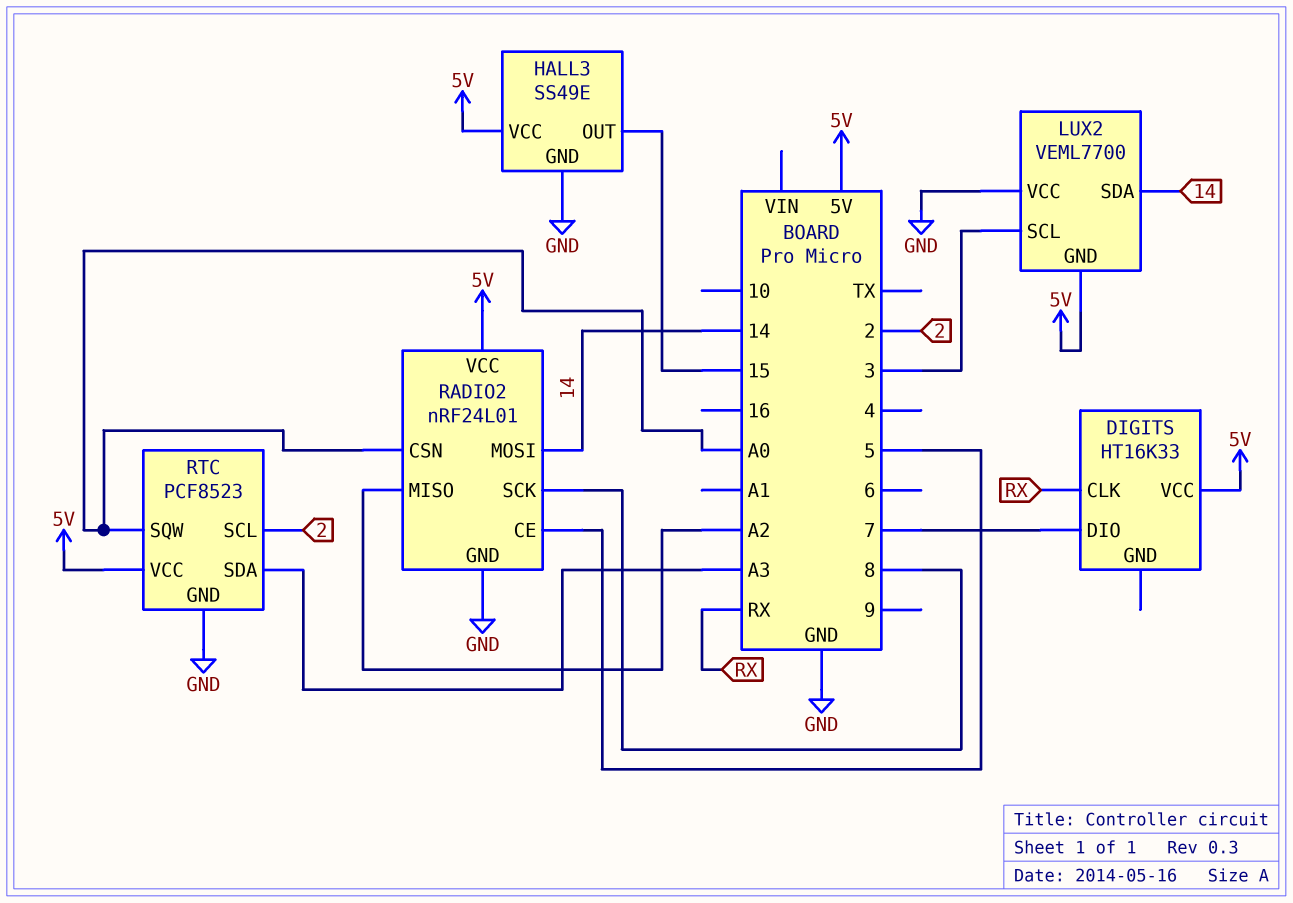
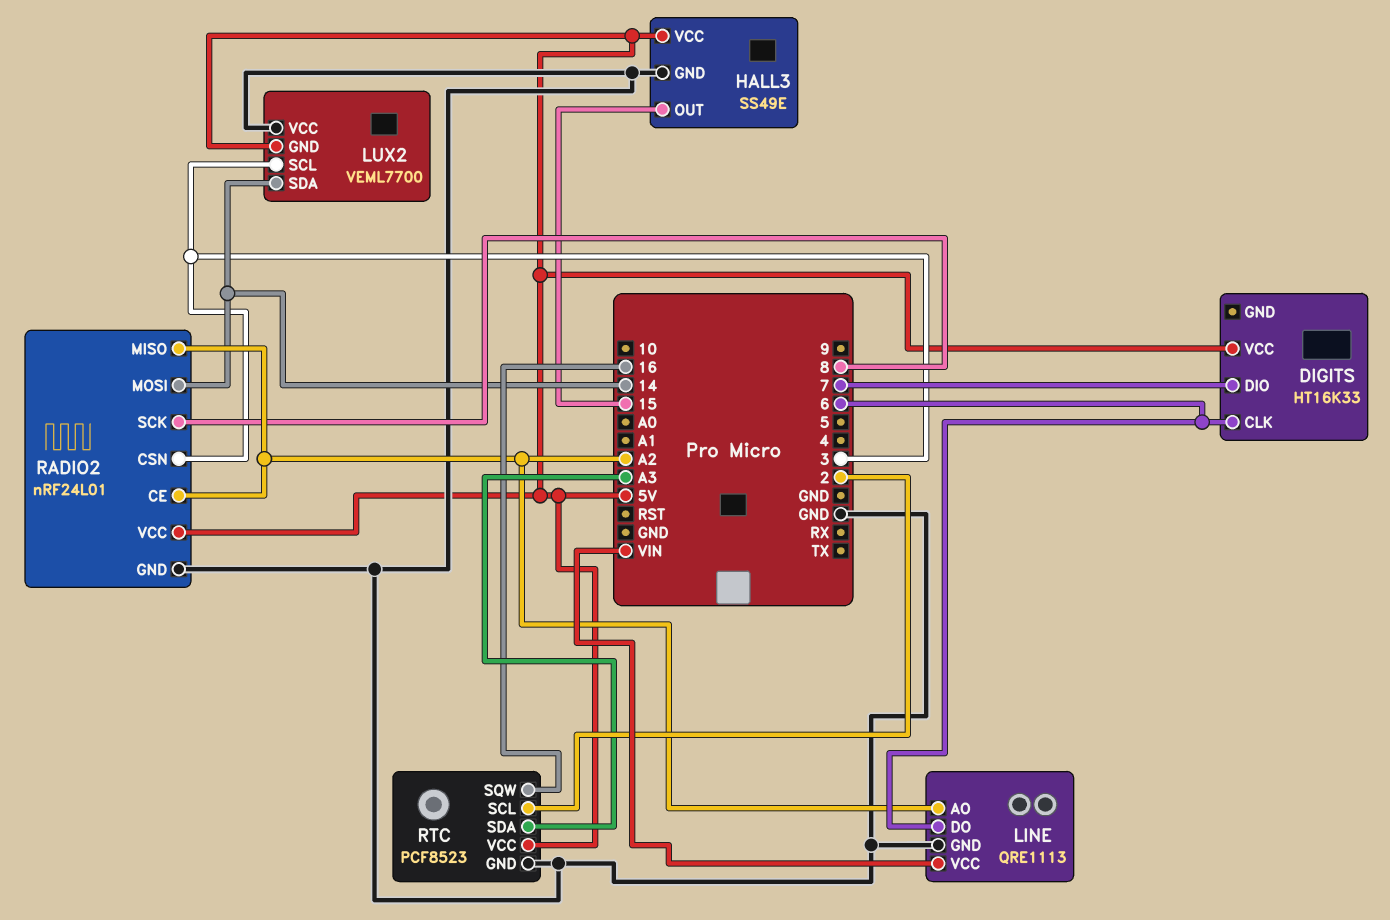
DIGITS pin CLK: RX -> 6
LINE: none -> QRE1113
LINE pin AO: none -> A2
LINE pin DO: none -> 6
LINE pin GND: none -> GND
LINE pin VCC: none -> VIN
RADIO2 pin CE: 5 -> A2
RADIO2 pin CSN: A0 -> 3
RTC pin SQW: A0 -> 16

